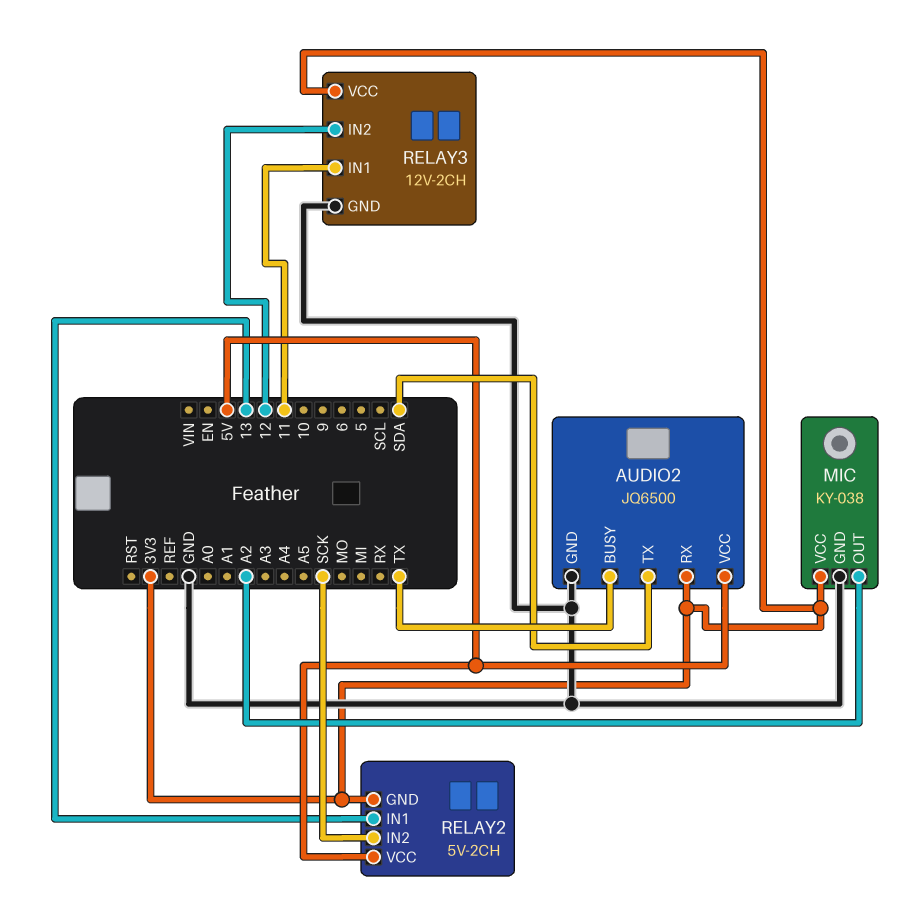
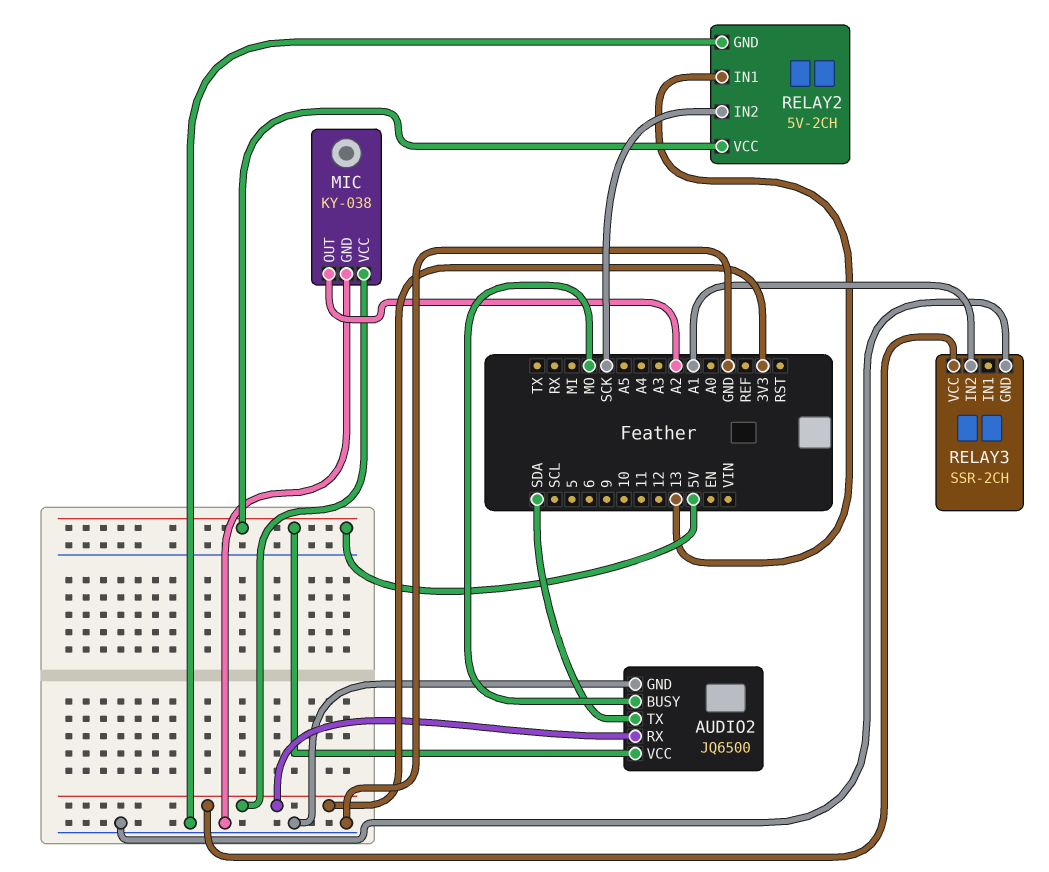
AUDIO2 pin BUSY: TX -> MO
RELAY2 pin GND: 3V3 -> GND
RELAY3: 12V-2CH -> SSR-2CH
RELAY3 pin IN1: 11 -> none
RELAY3 pin IN2: 12 -> A1

